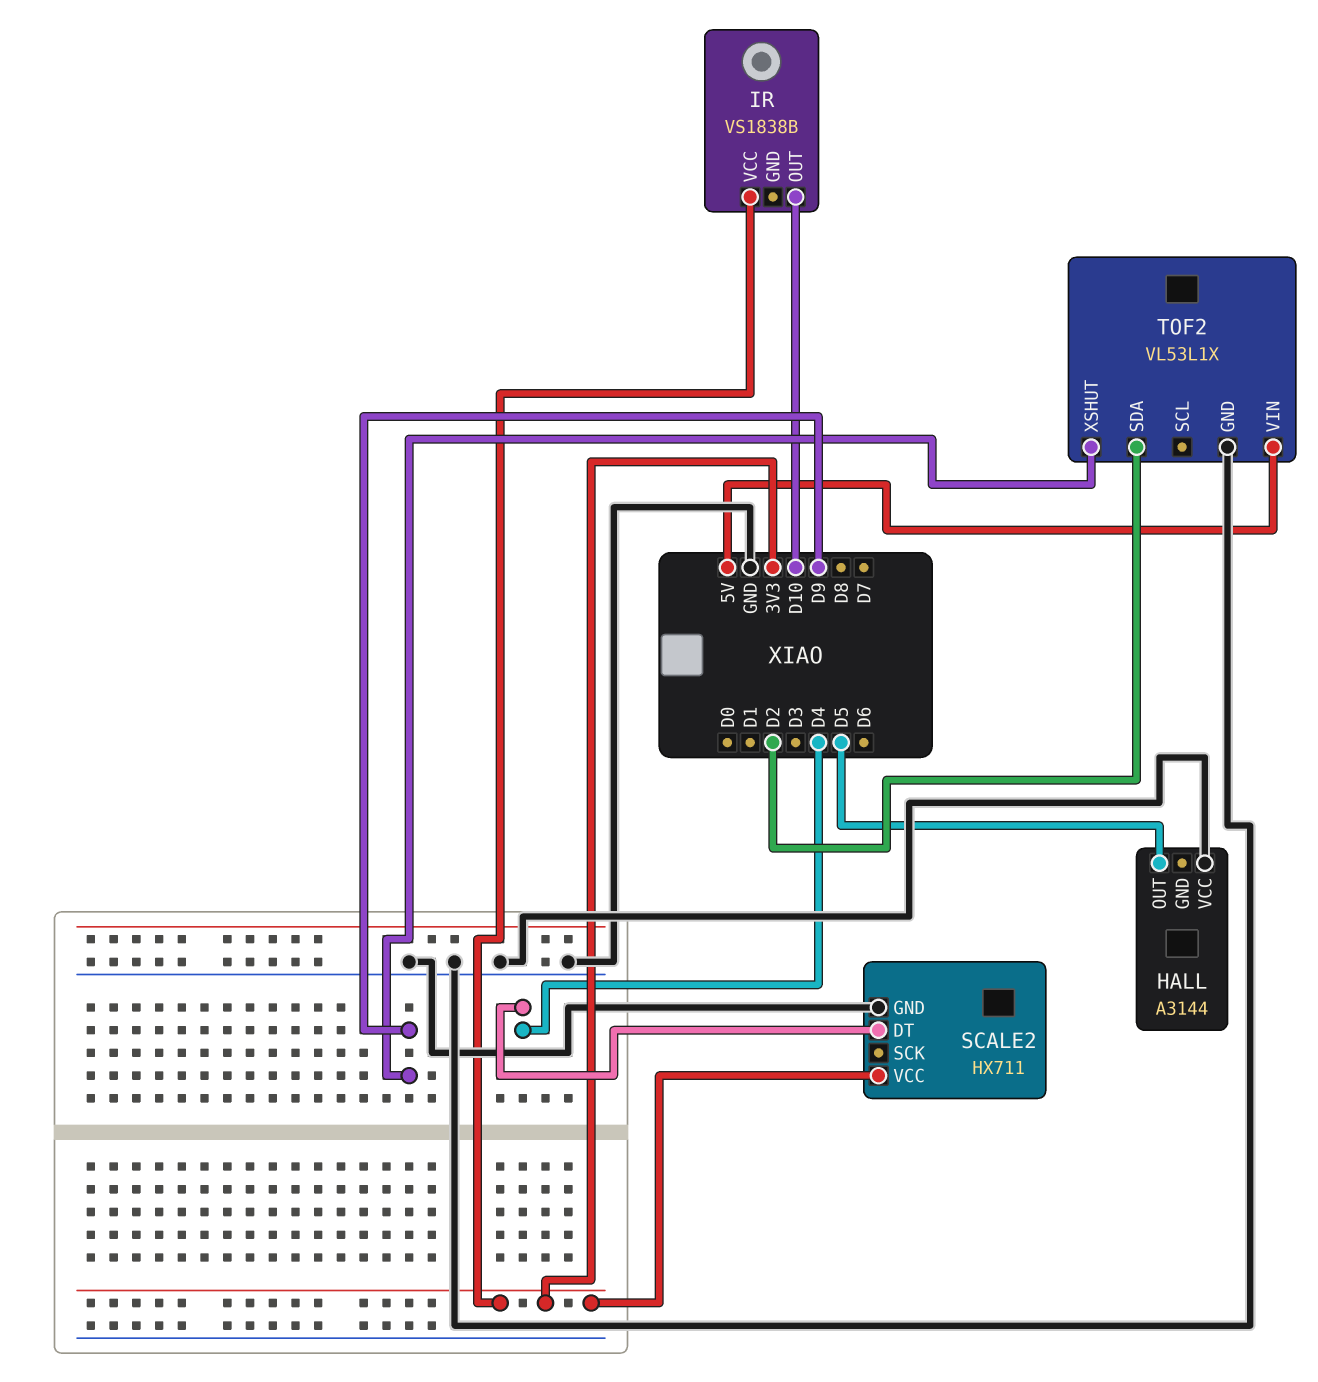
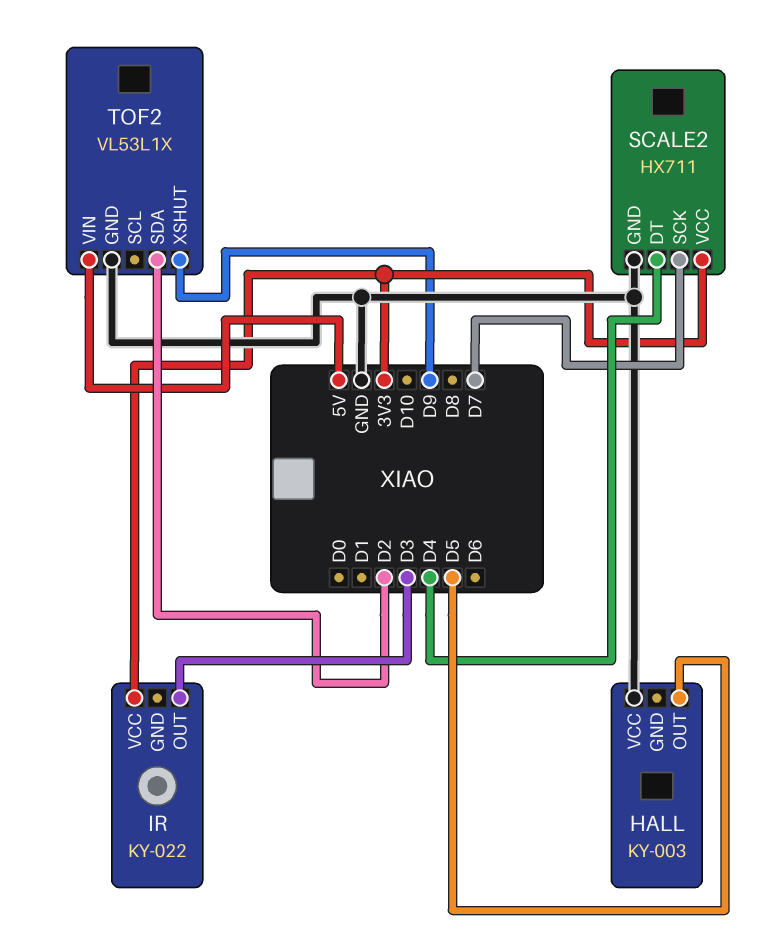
HALL: A3144 -> KY-003
IR: VS1838B -> KY-022
IR pin OUT: D10 -> D3
SCALE2 pin SCK: none -> D7

